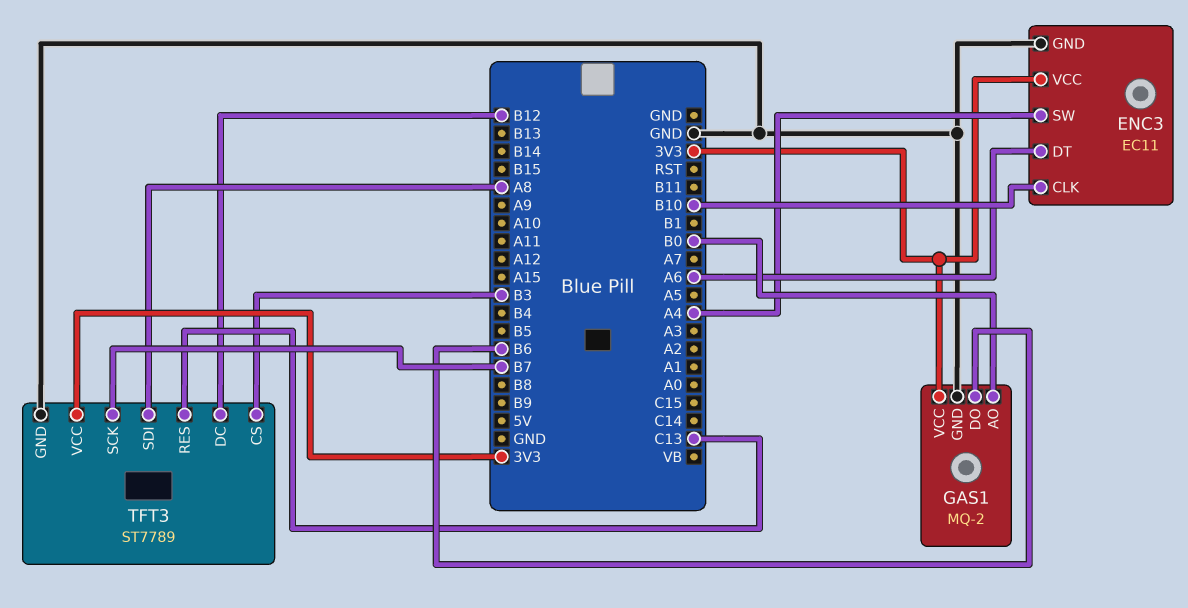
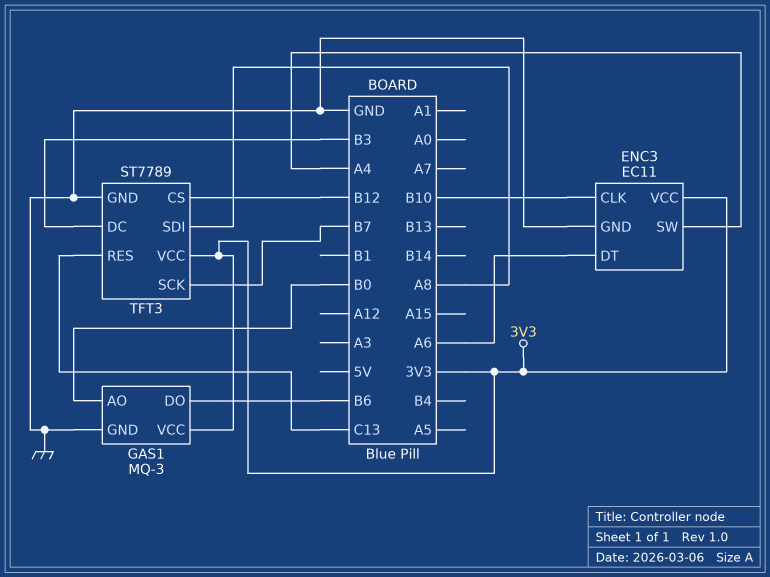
GAS1: MQ-2 -> MQ-3
TFT3 pin CS: B3 -> B12
TFT3 pin DC: B12 -> B3

